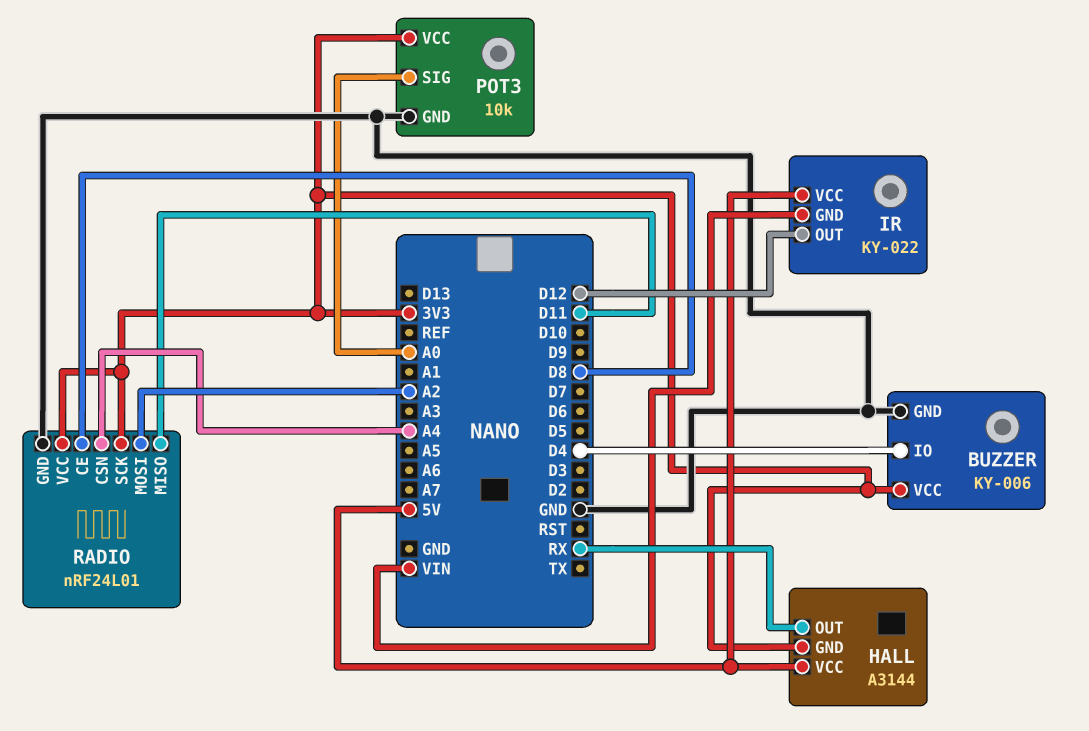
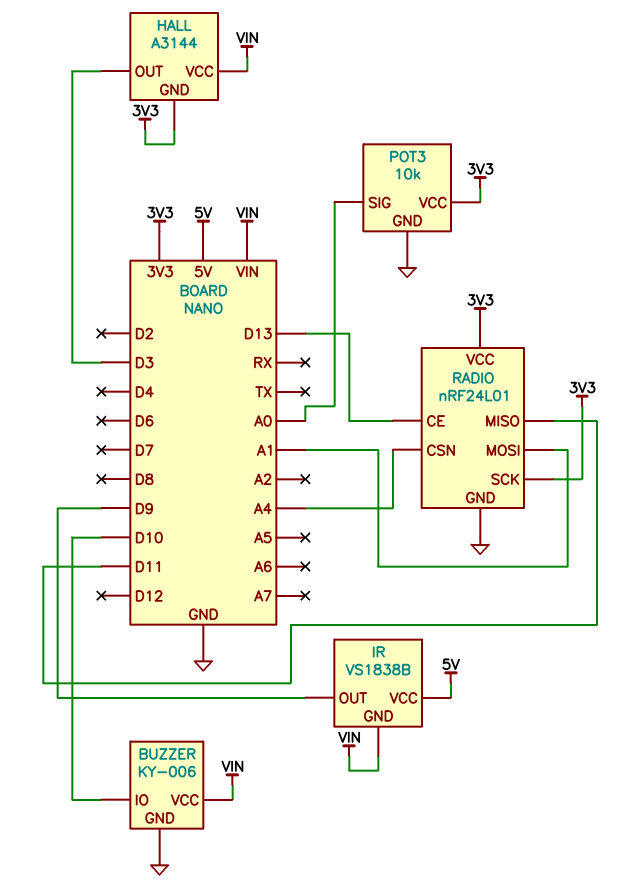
BUZZER pin IO: D4 -> D10
BUZZER pin VCC: 3V3 -> VIN
HALL pin OUT: RX -> D3
HALL pin VCC: 5V -> VIN
IR: KY-022 -> VS1838B
IR pin OUT: D12 -> D9
RADIO pin CE: D8 -> D13
RADIO pin MOSI: A2 -> A1

